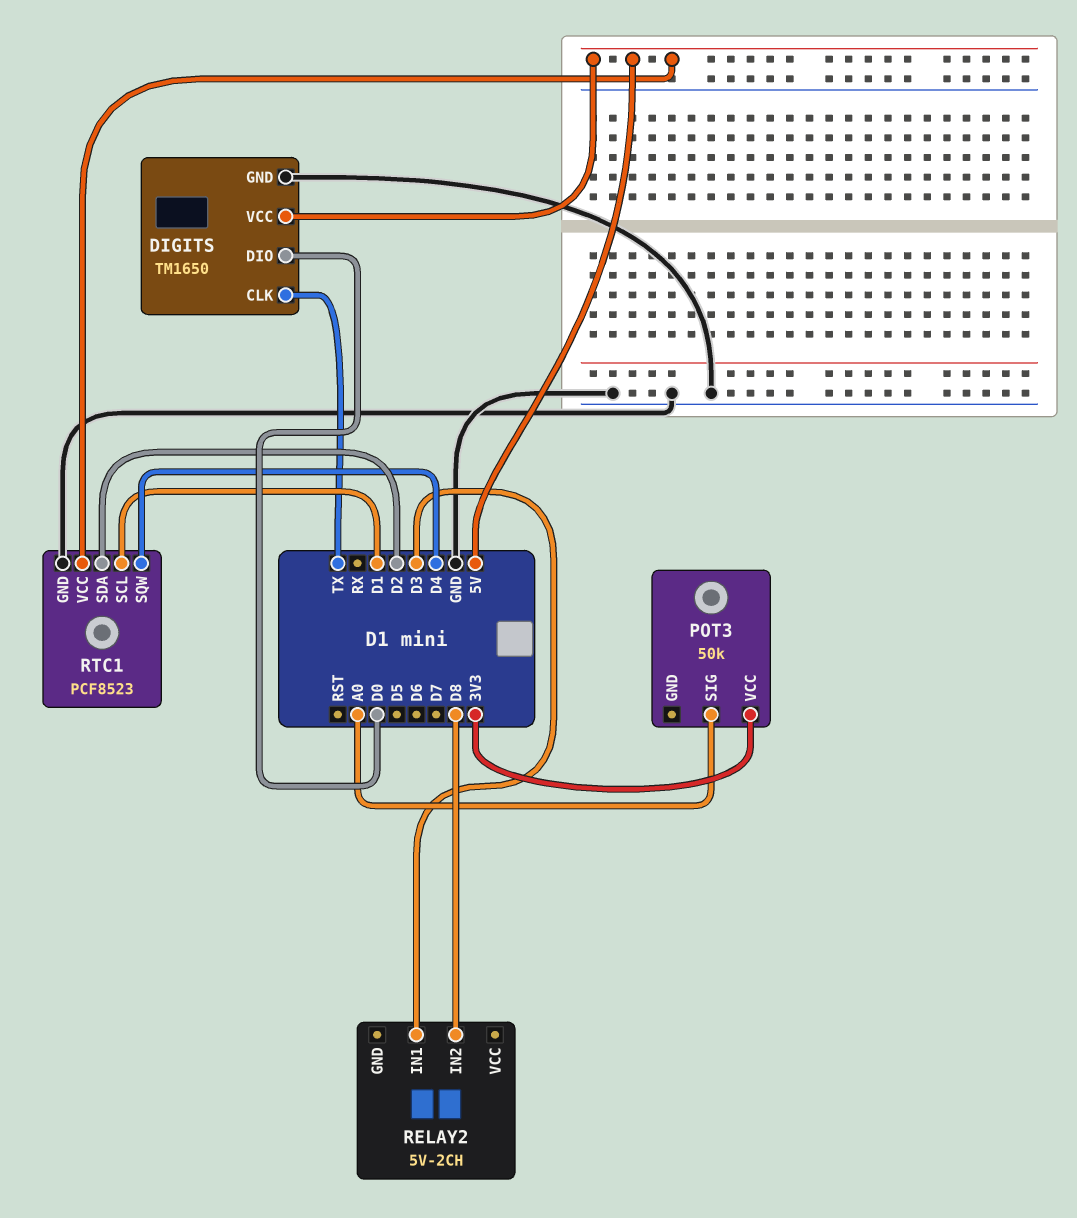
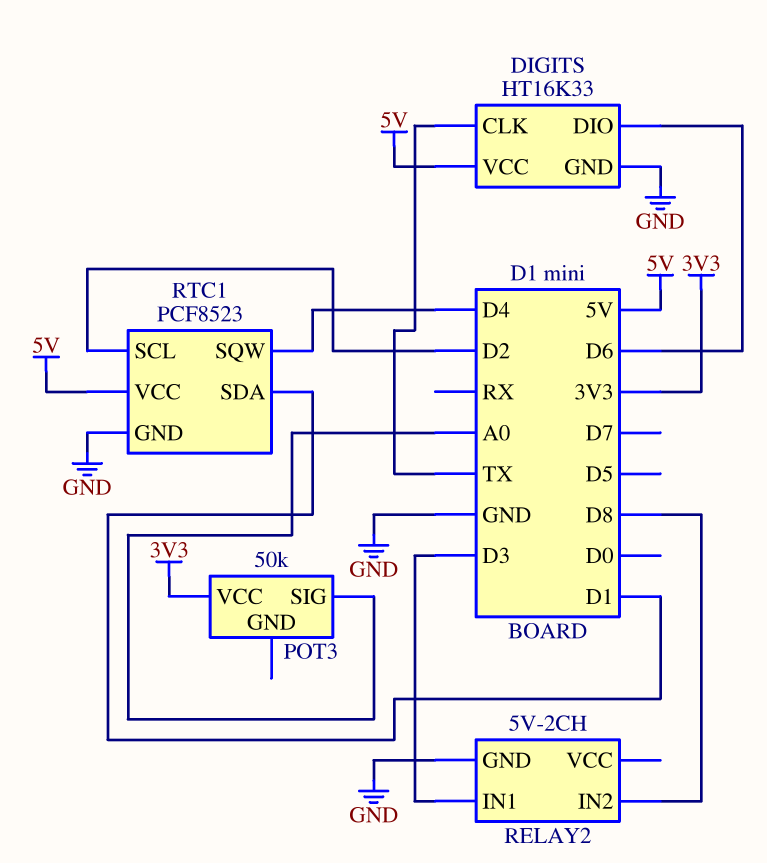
DIGITS: TM1650 -> HT16K33
DIGITS pin DIO: D0 -> D6
RELAY2 pin GND: none -> GND
RTC1 pin SCL: D1 -> D2
RTC1 pin SDA: D2 -> D1

